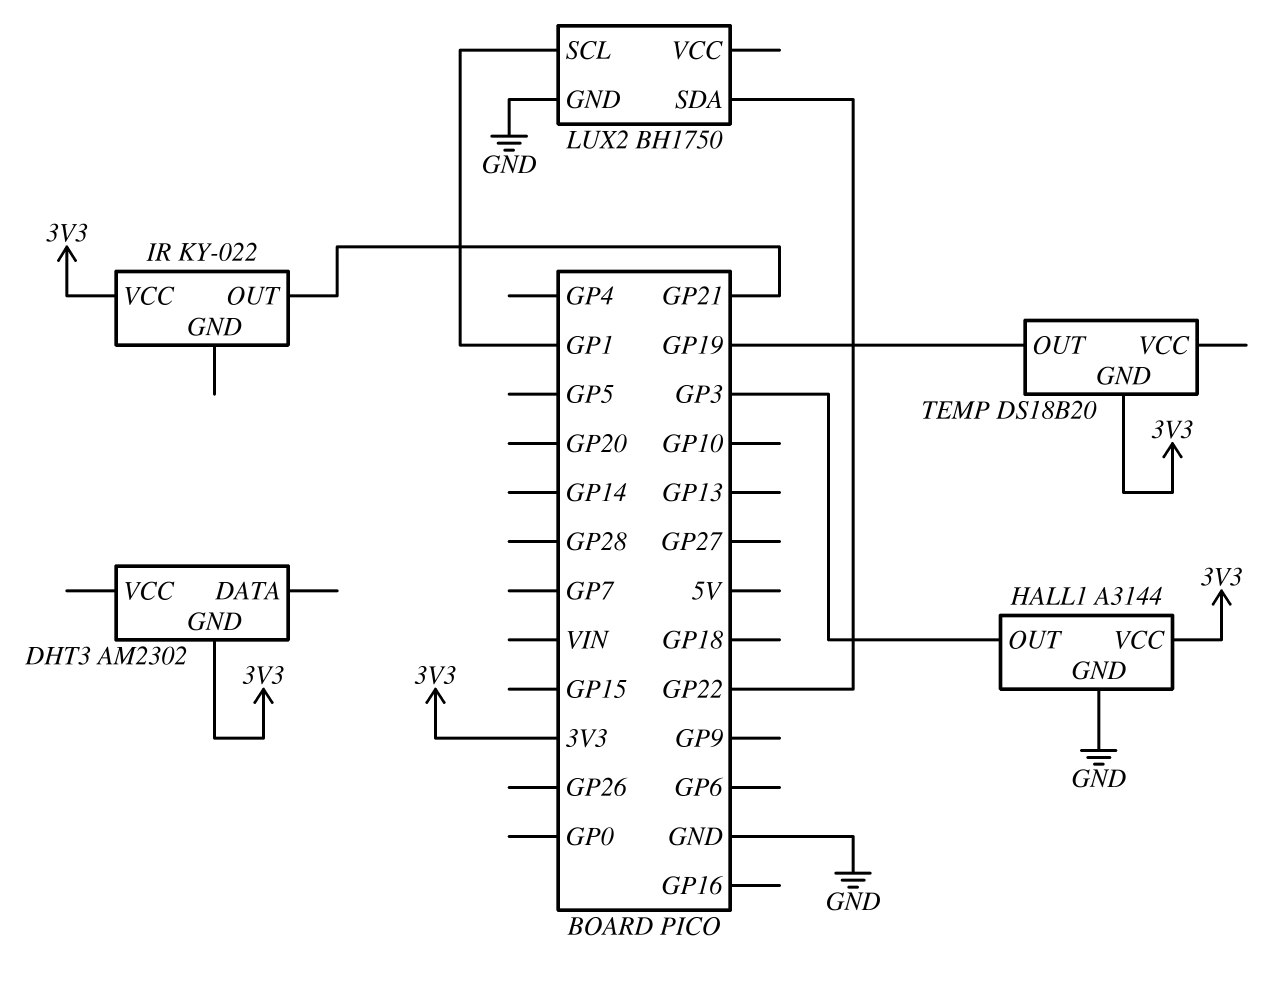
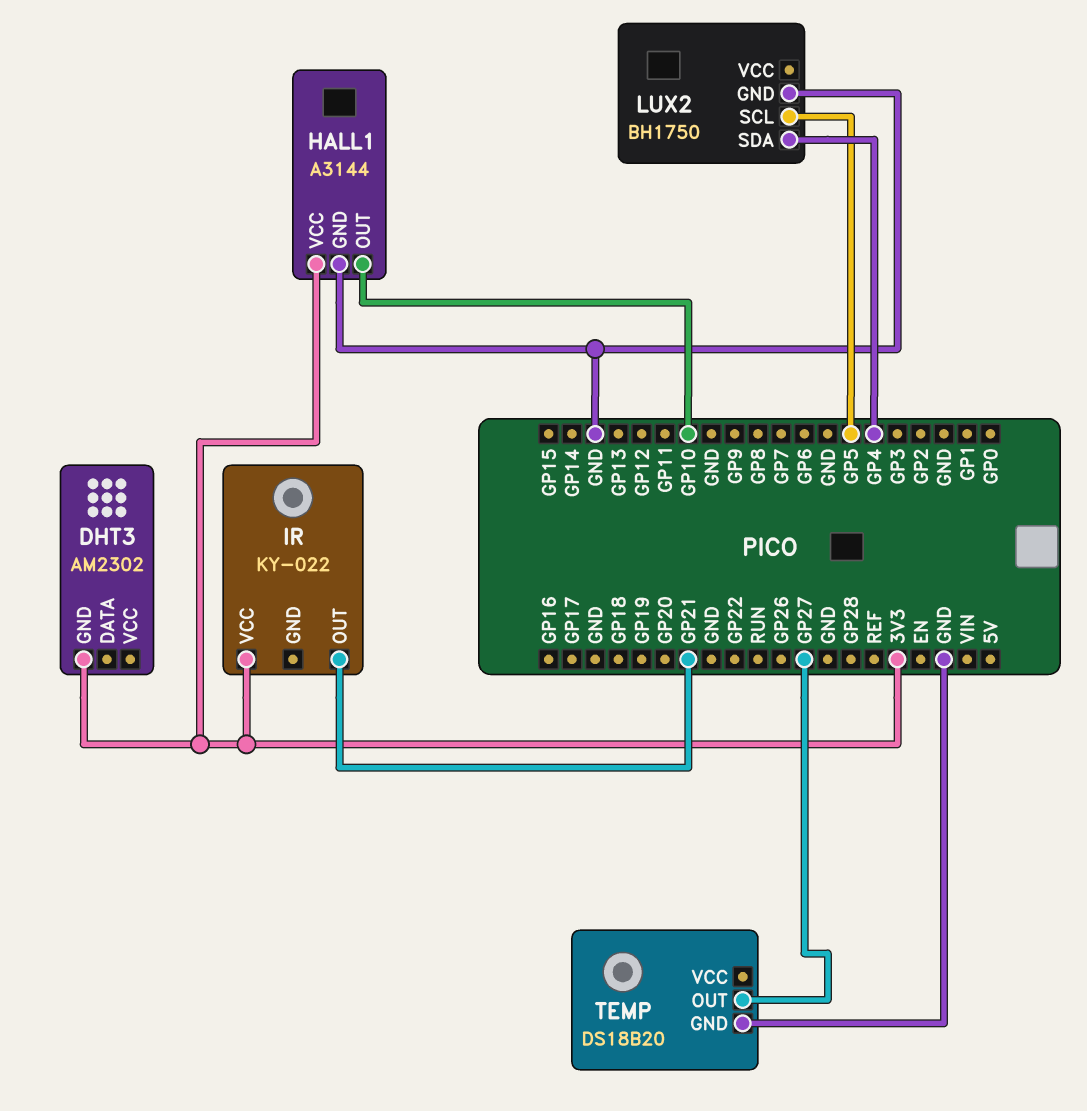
HALL1 pin OUT: GP3 -> GP10
LUX2 pin SCL: GP1 -> GP5
LUX2 pin SDA: GP22 -> GP4
TEMP pin GND: 3V3 -> GND
TEMP pin OUT: GP19 -> GP27

